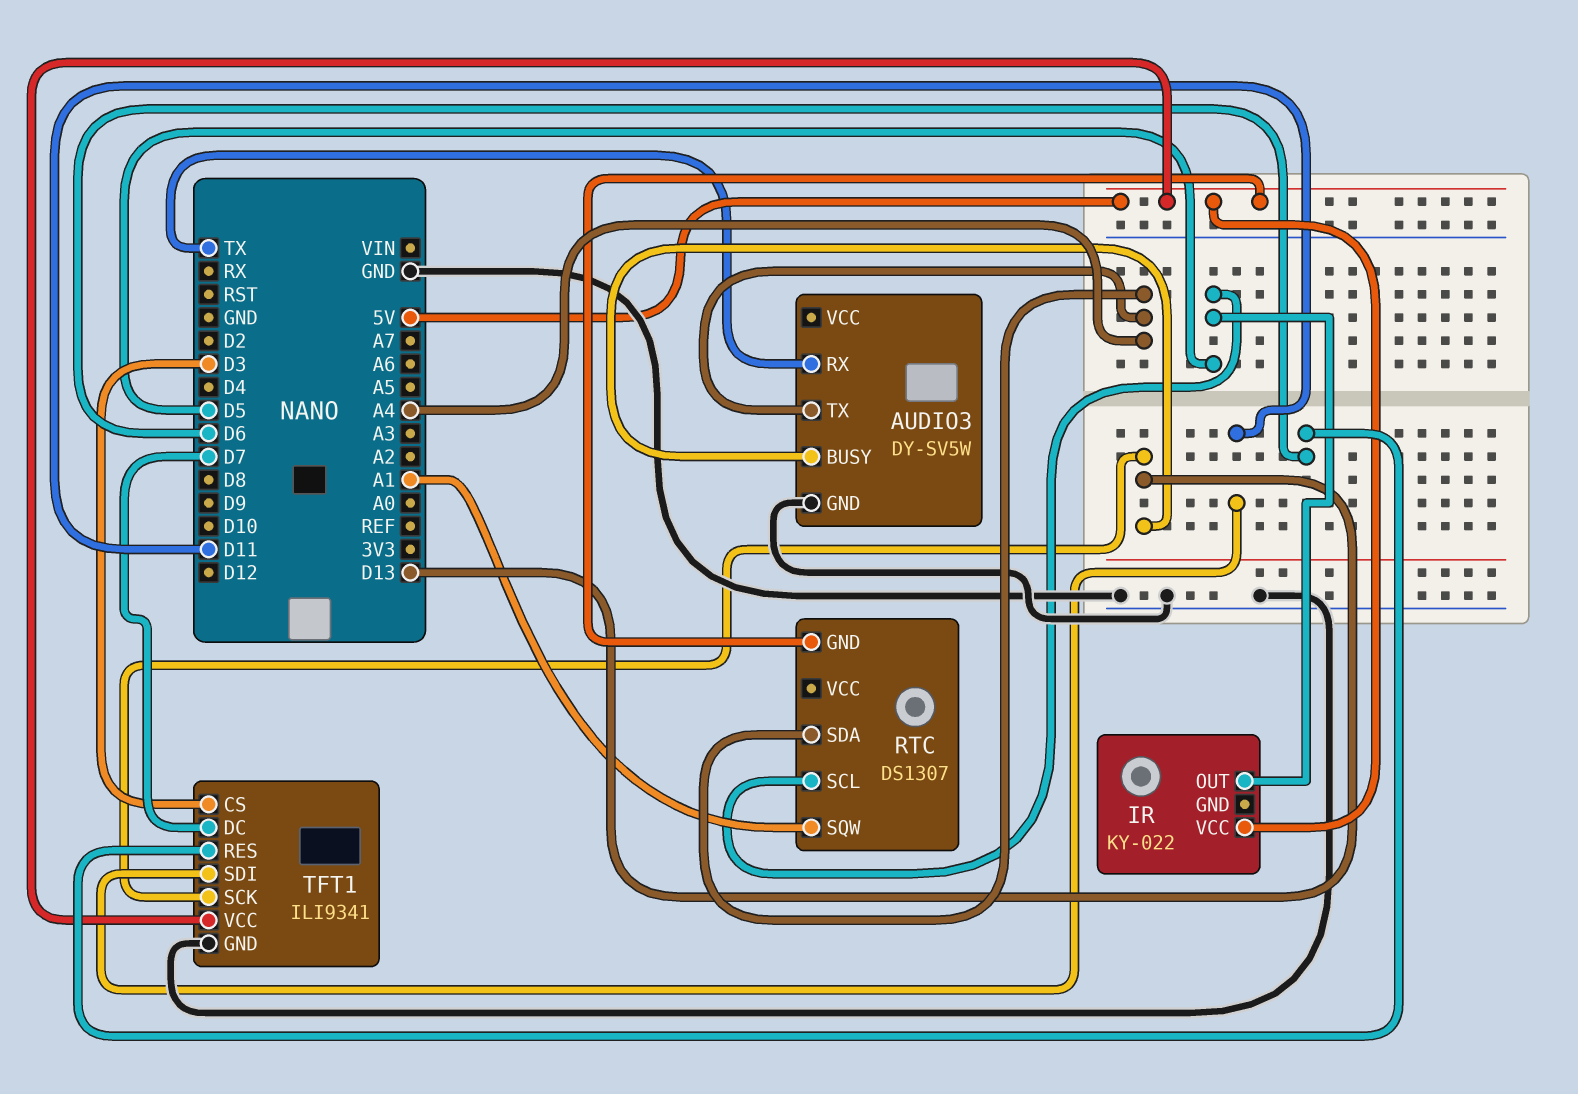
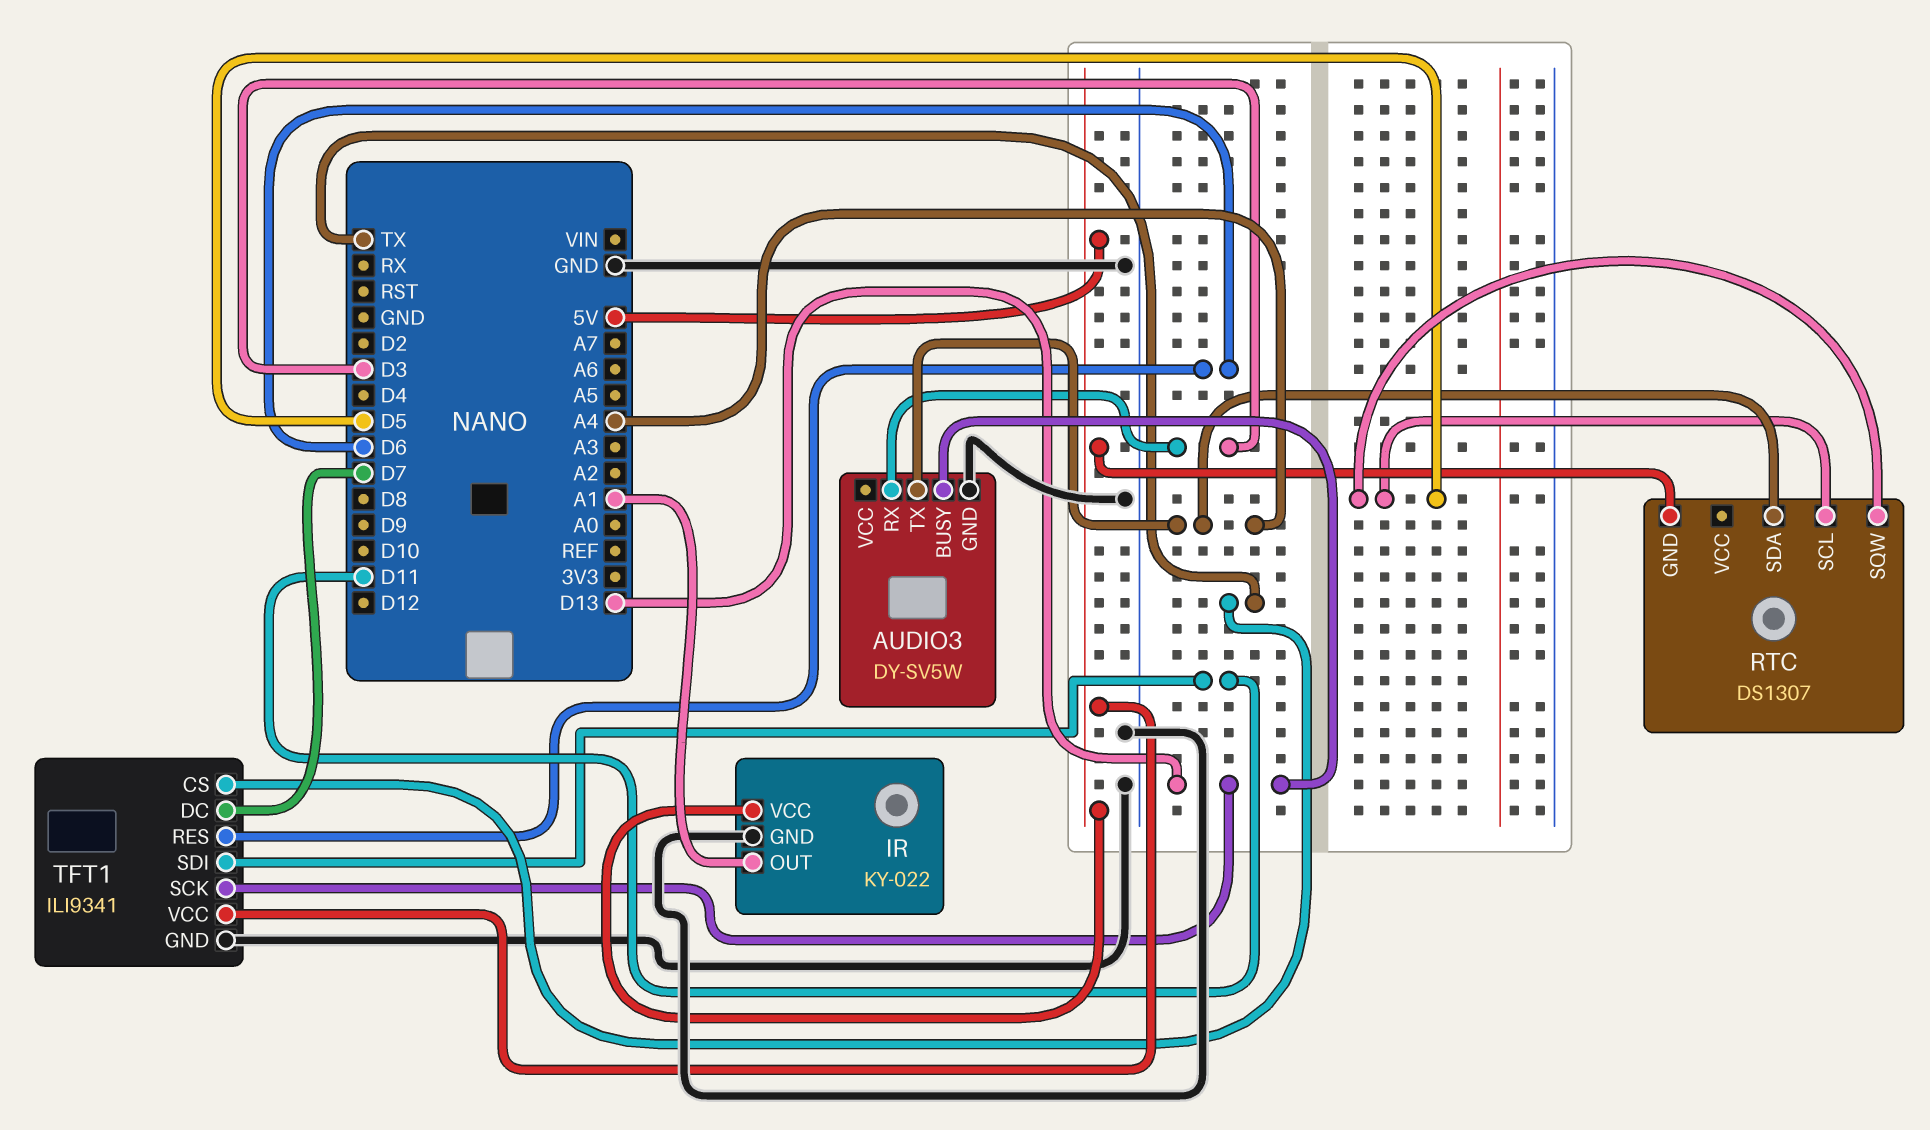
AUDIO3 pin RX: TX -> D3
IR pin GND: none -> GND
IR pin OUT: D5 -> A1
RTC pin SQW: A1 -> D5
TFT1 pin CS: D3 -> TX

